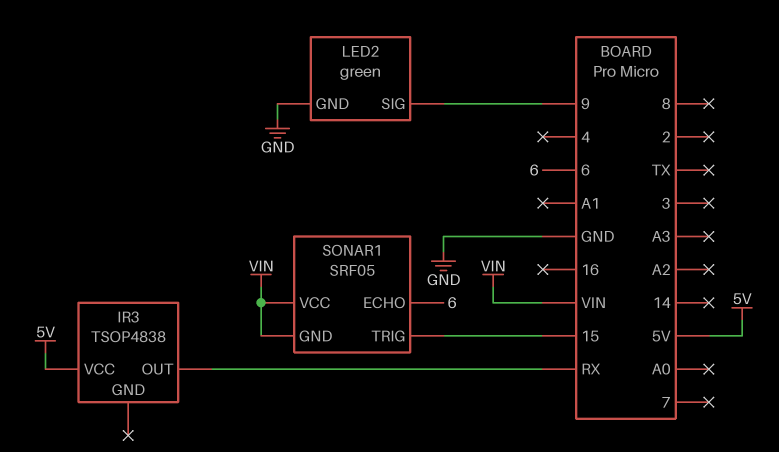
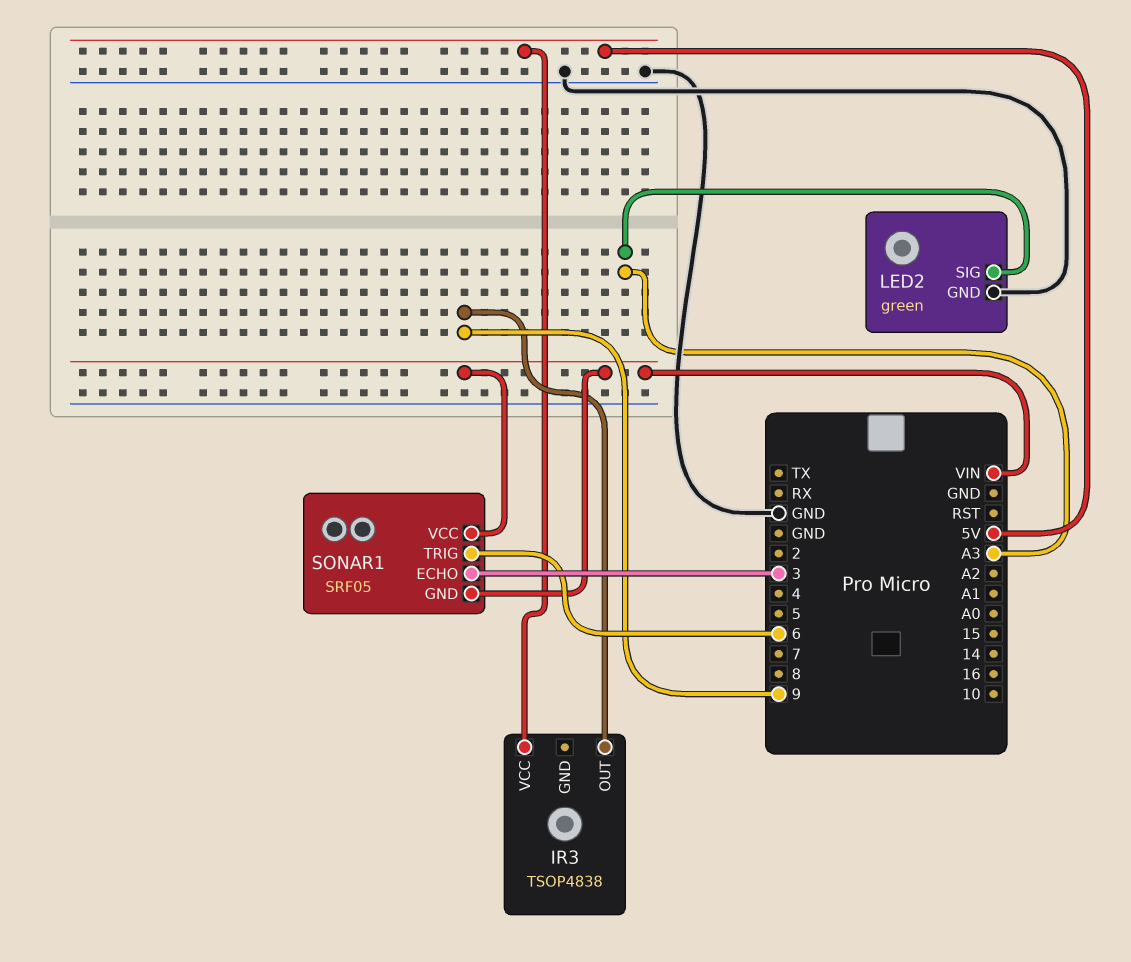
IR3 pin OUT: RX -> 9
LED2 pin SIG: 9 -> A3
SONAR1 pin ECHO: 6 -> 3
SONAR1 pin TRIG: 15 -> 6

